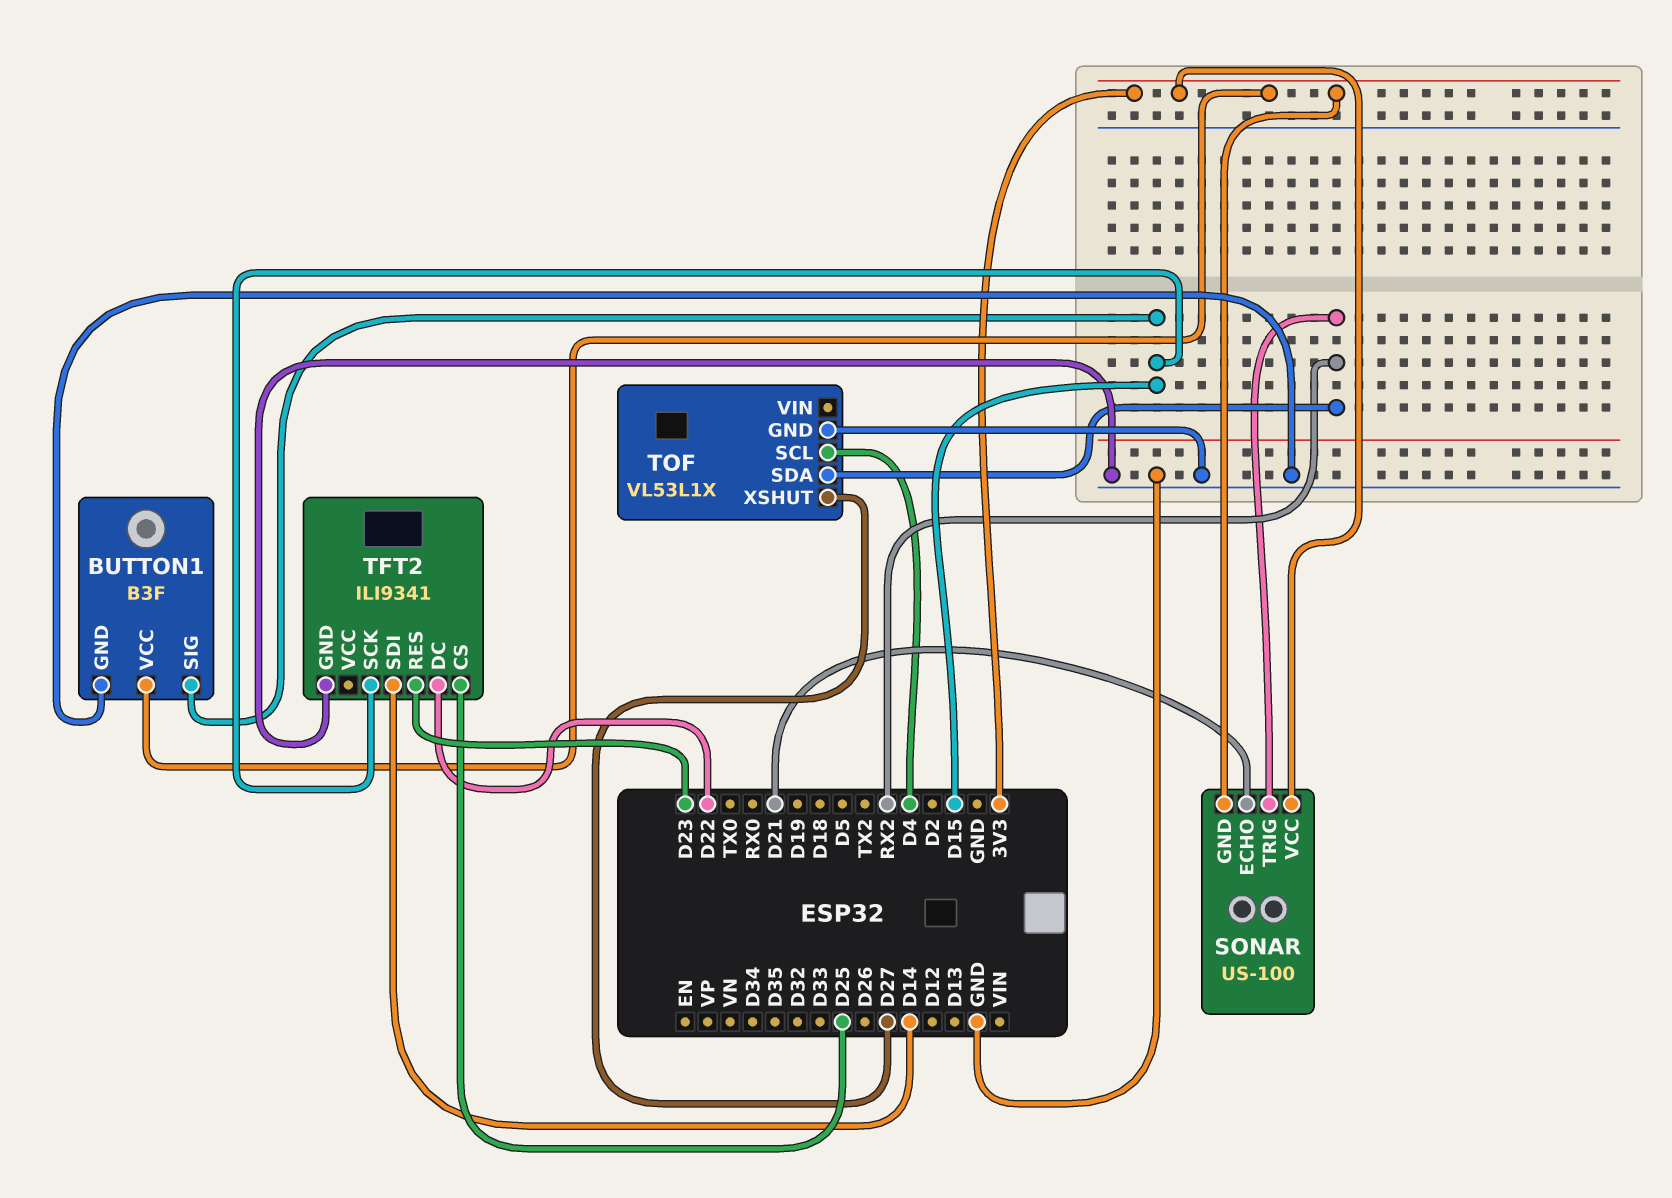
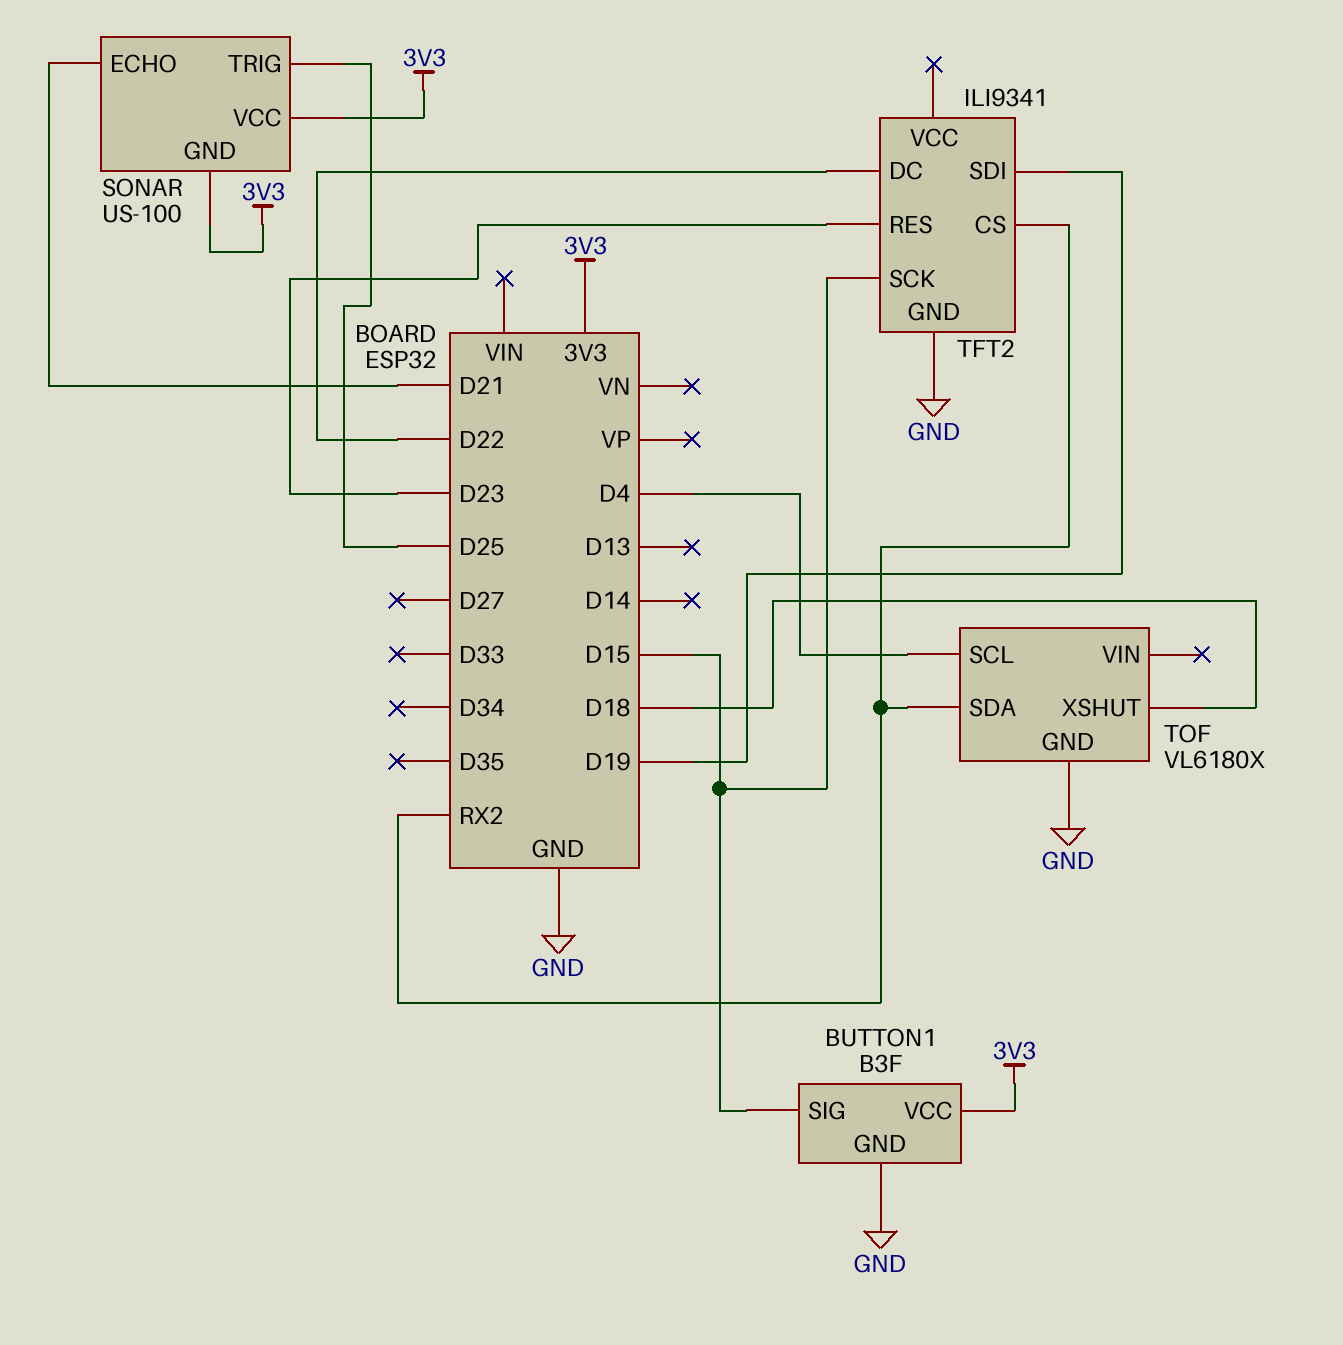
SONAR pin TRIG: RX2 -> D25
TFT2 pin CS: D25 -> RX2
TFT2 pin SDI: D14 -> D19
TOF: VL53L1X -> VL6180X
TOF pin XSHUT: D27 -> D18

